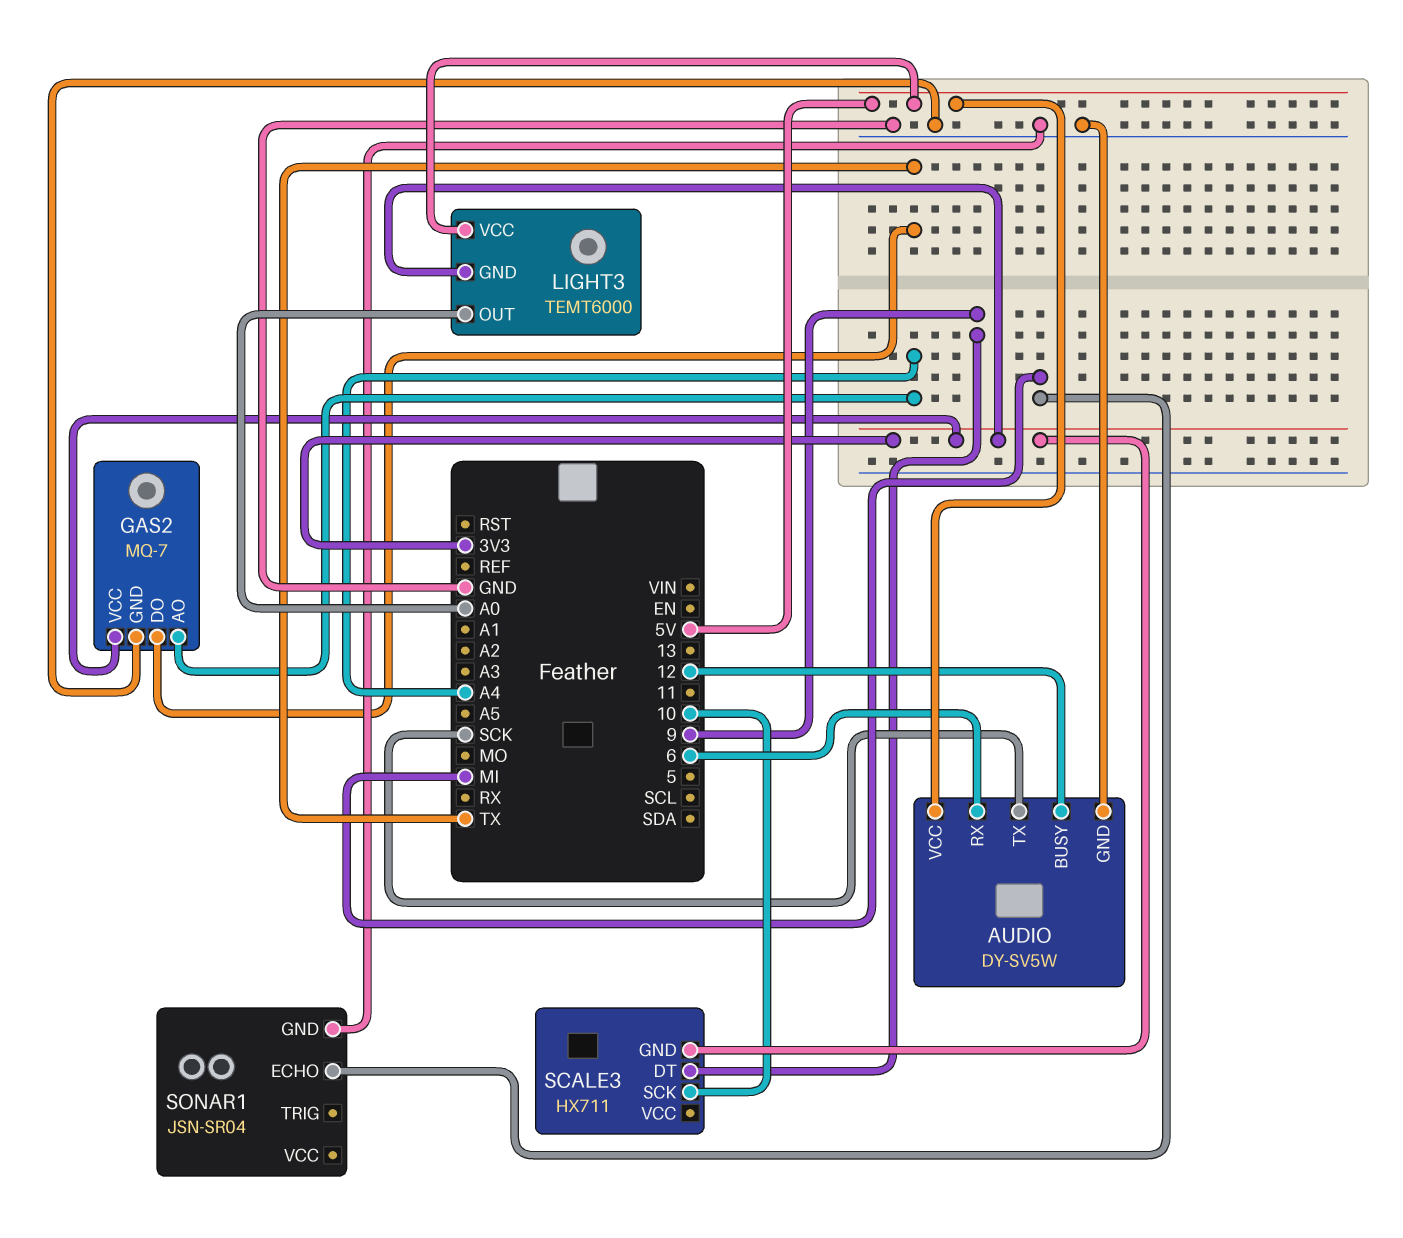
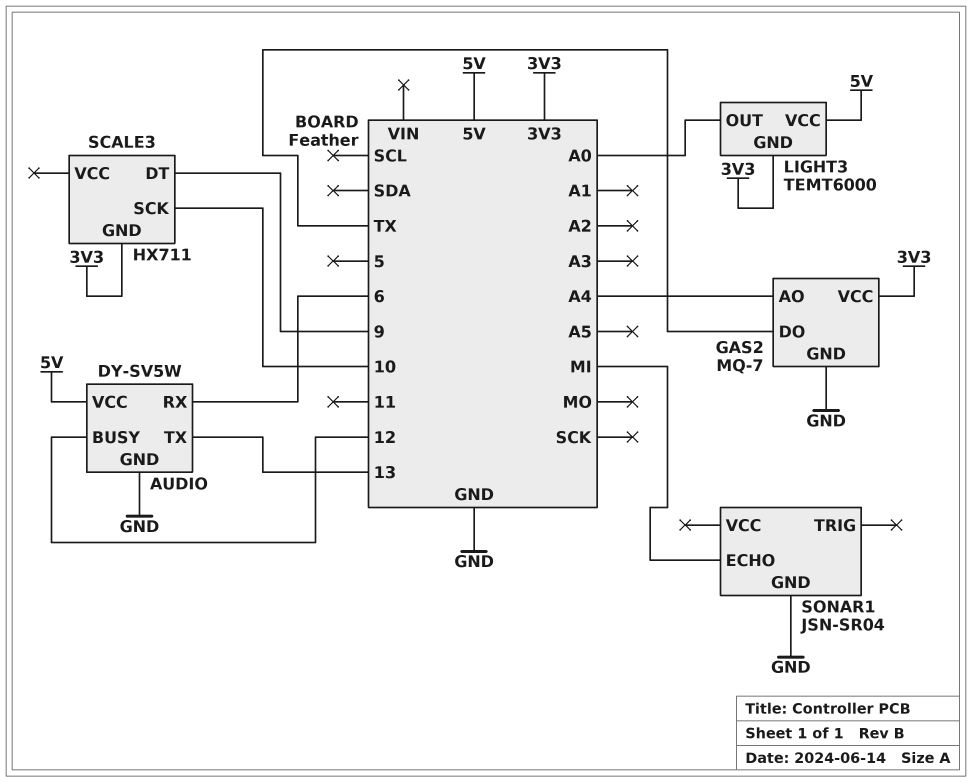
AUDIO pin TX: SCK -> 13

